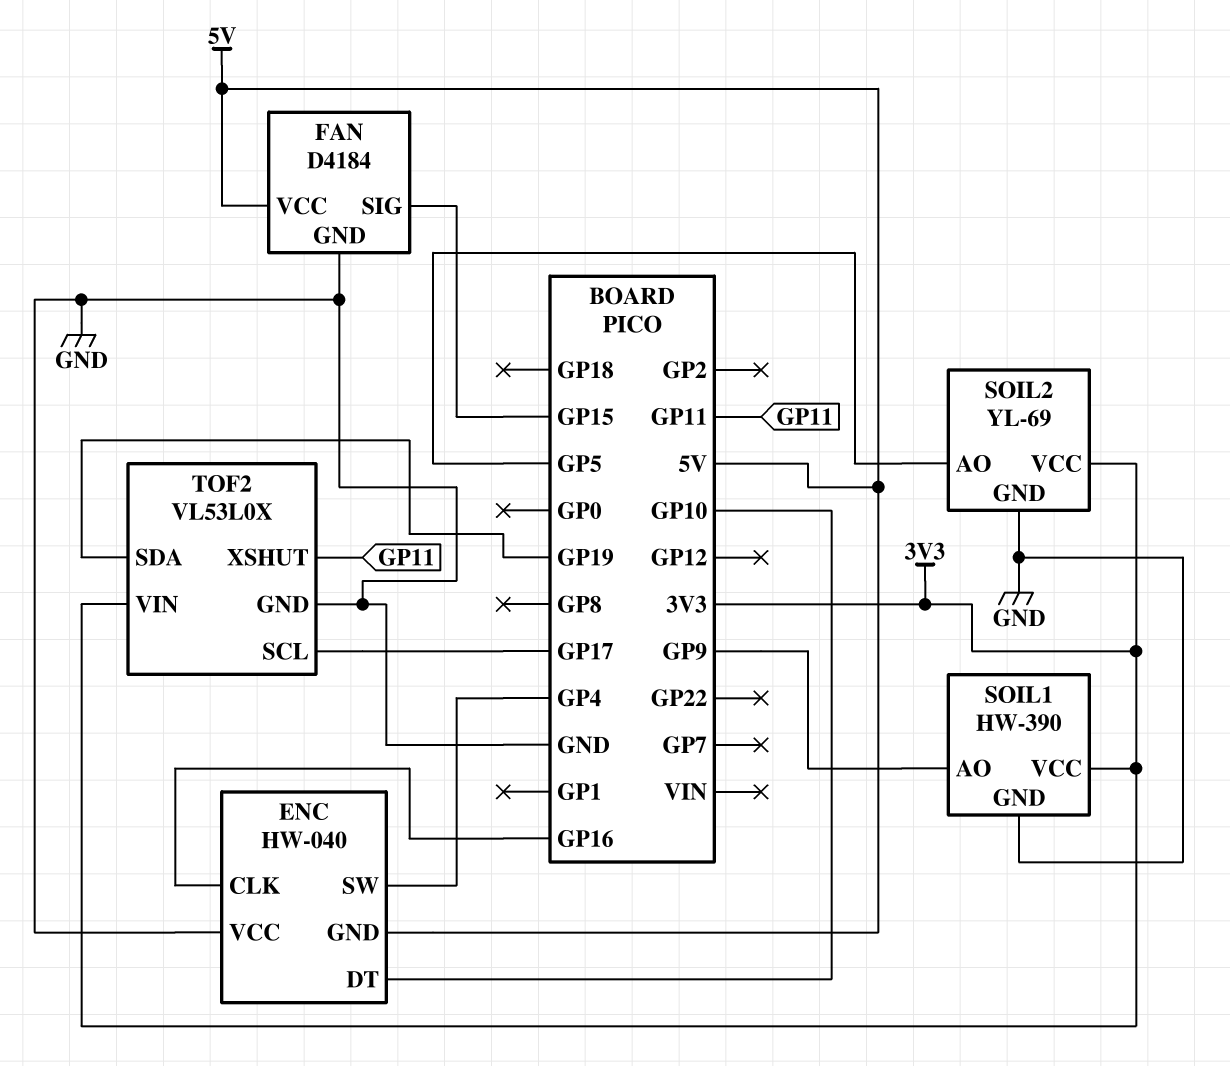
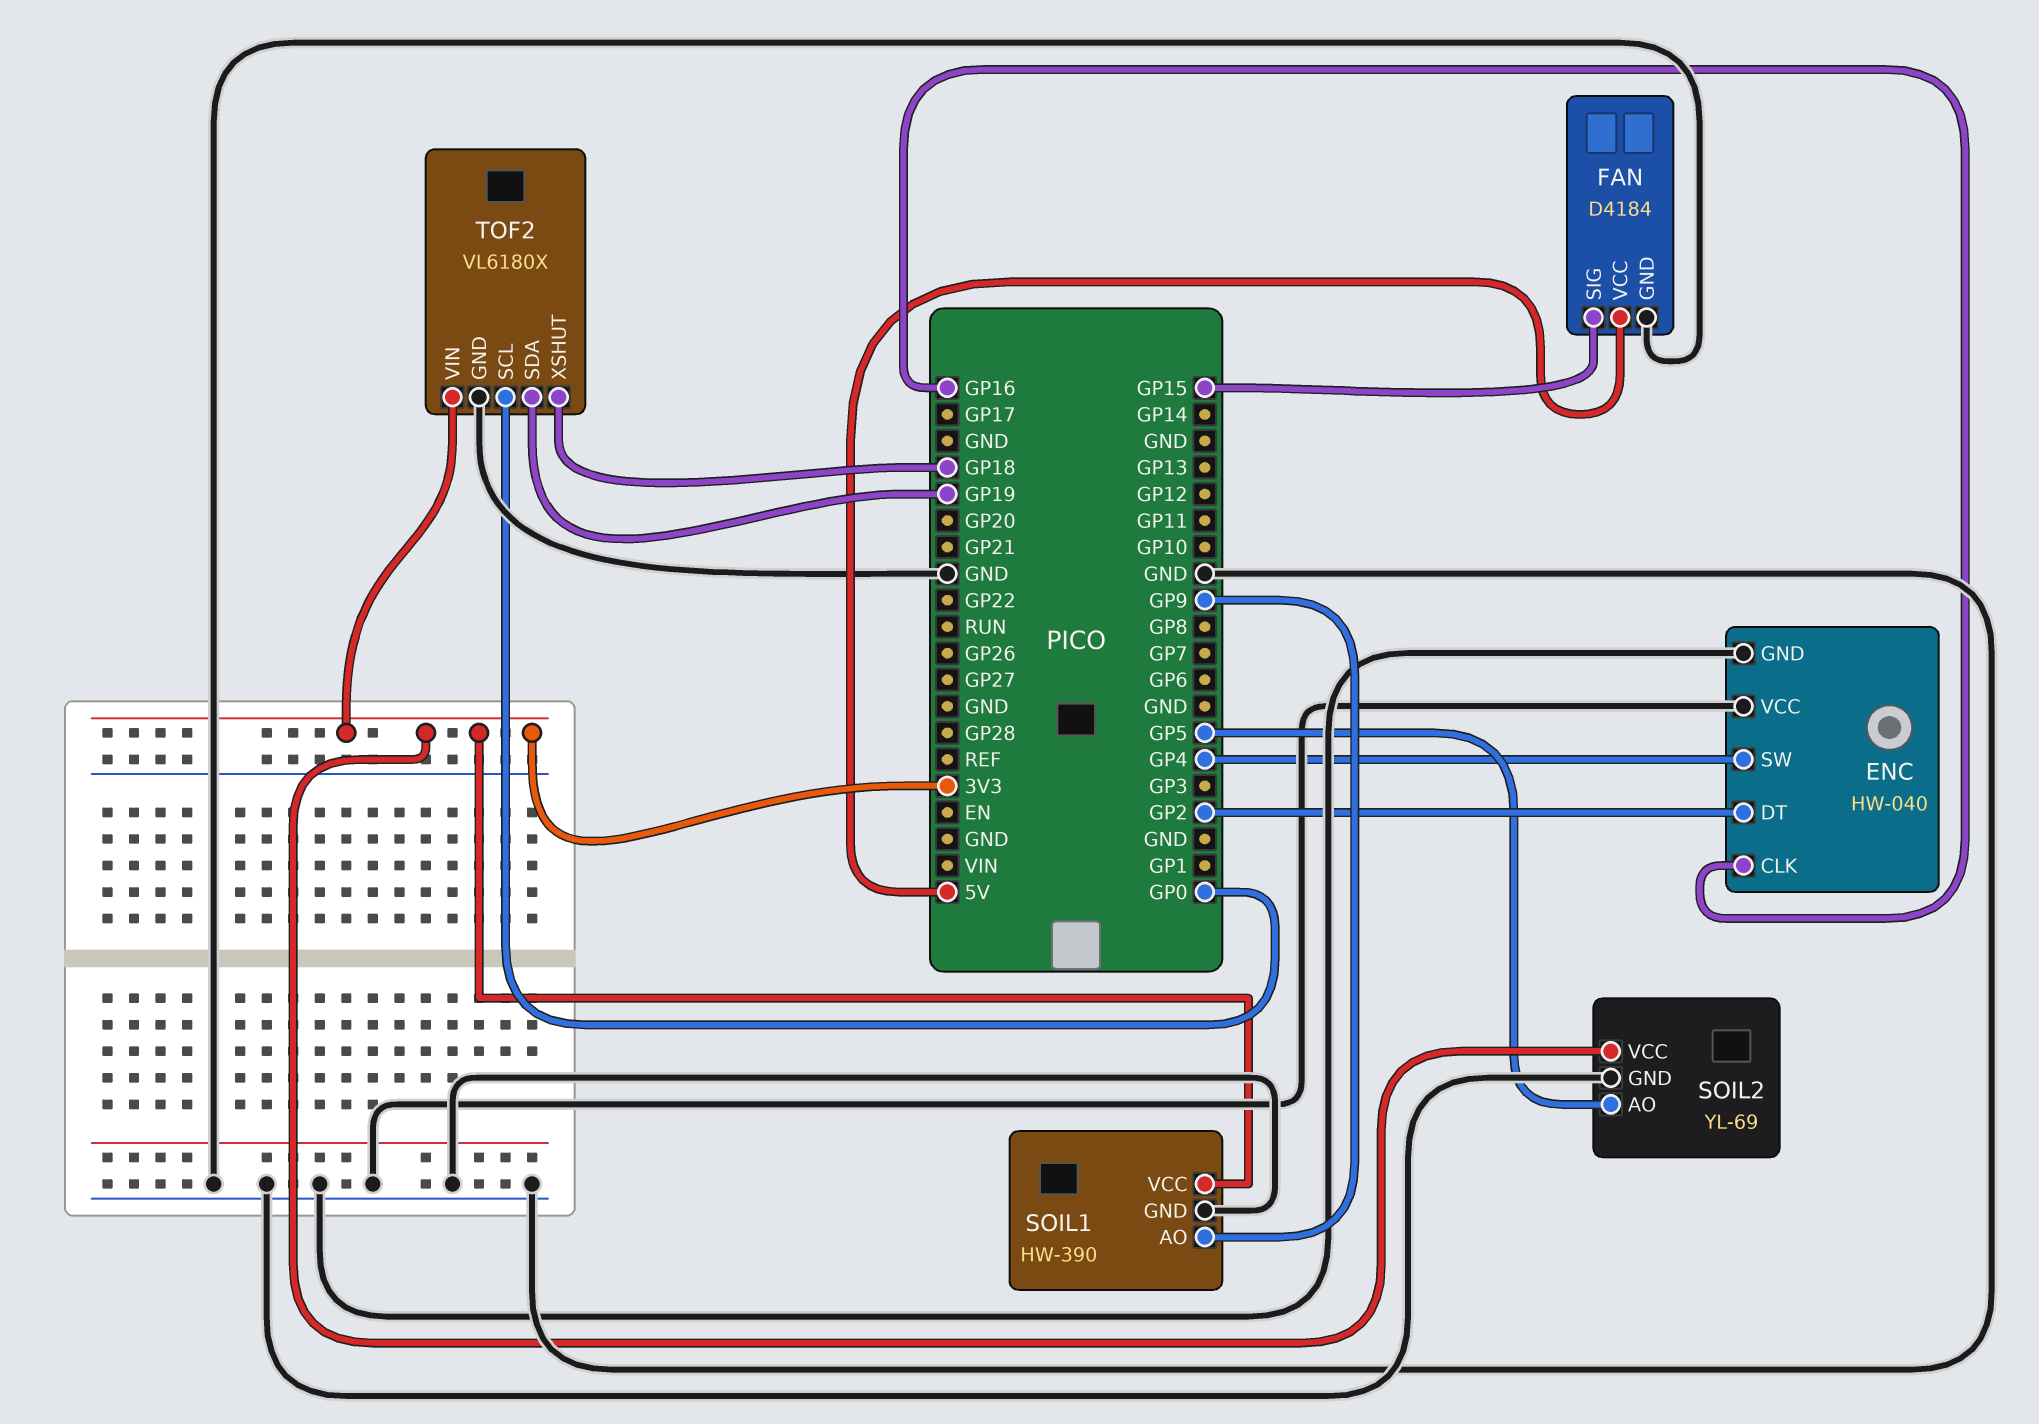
ENC pin DT: GP10 -> GP2
ENC pin GND: 5V -> GND
TOF2: VL53L0X -> VL6180X
TOF2 pin SCL: GP17 -> GP0
TOF2 pin XSHUT: GP11 -> GP18

